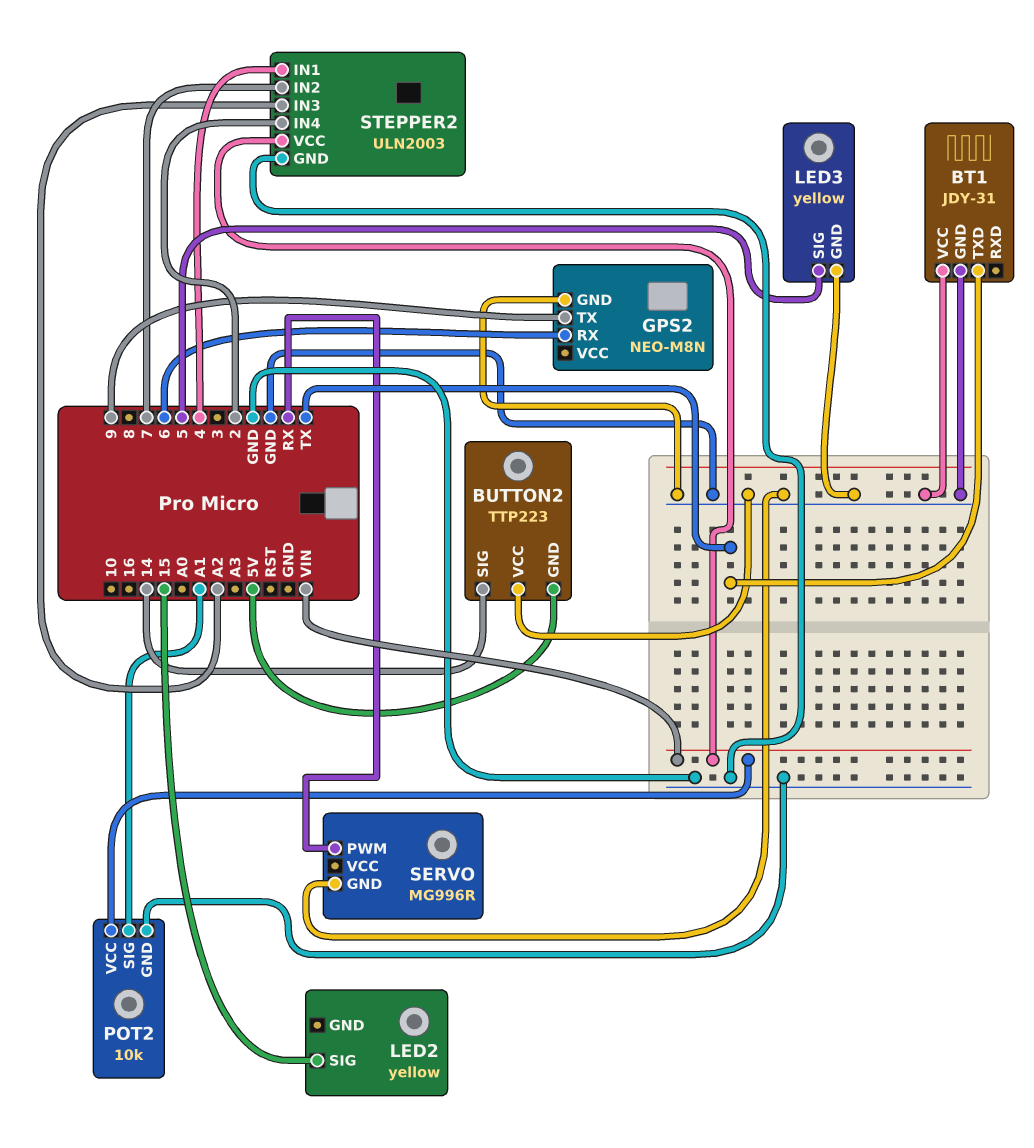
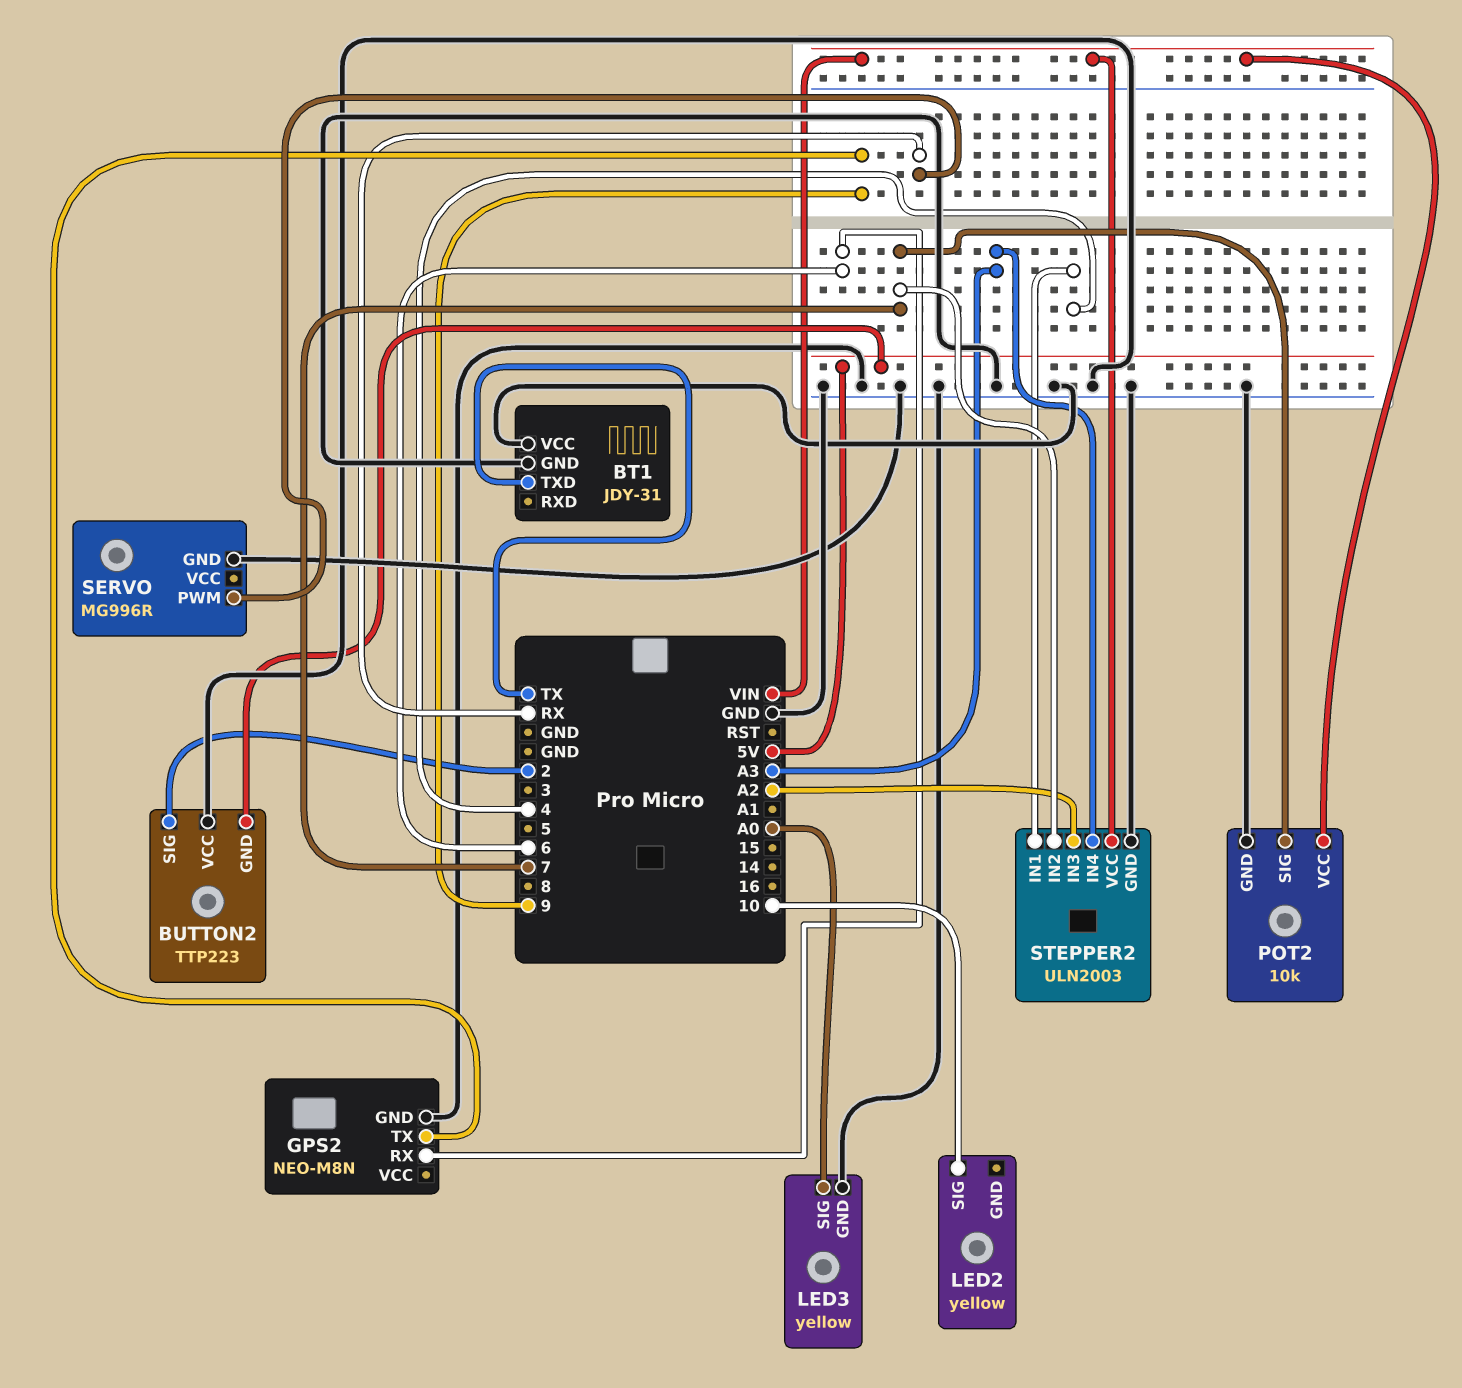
BUTTON2 pin SIG: 14 -> 2
LED2 pin SIG: 15 -> 10
LED3 pin SIG: 5 -> A0
POT2 pin SIG: A1 -> 7
STEPPER2 pin IN4: 2 -> A3

